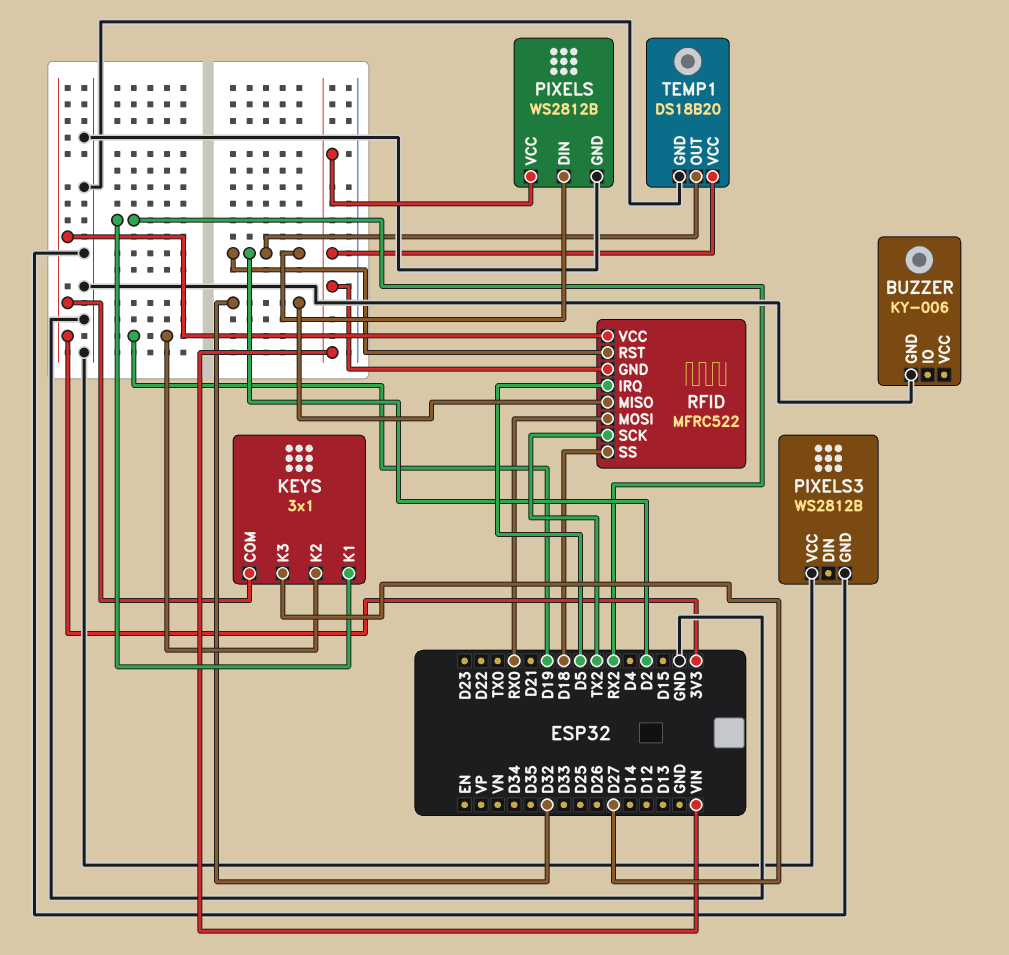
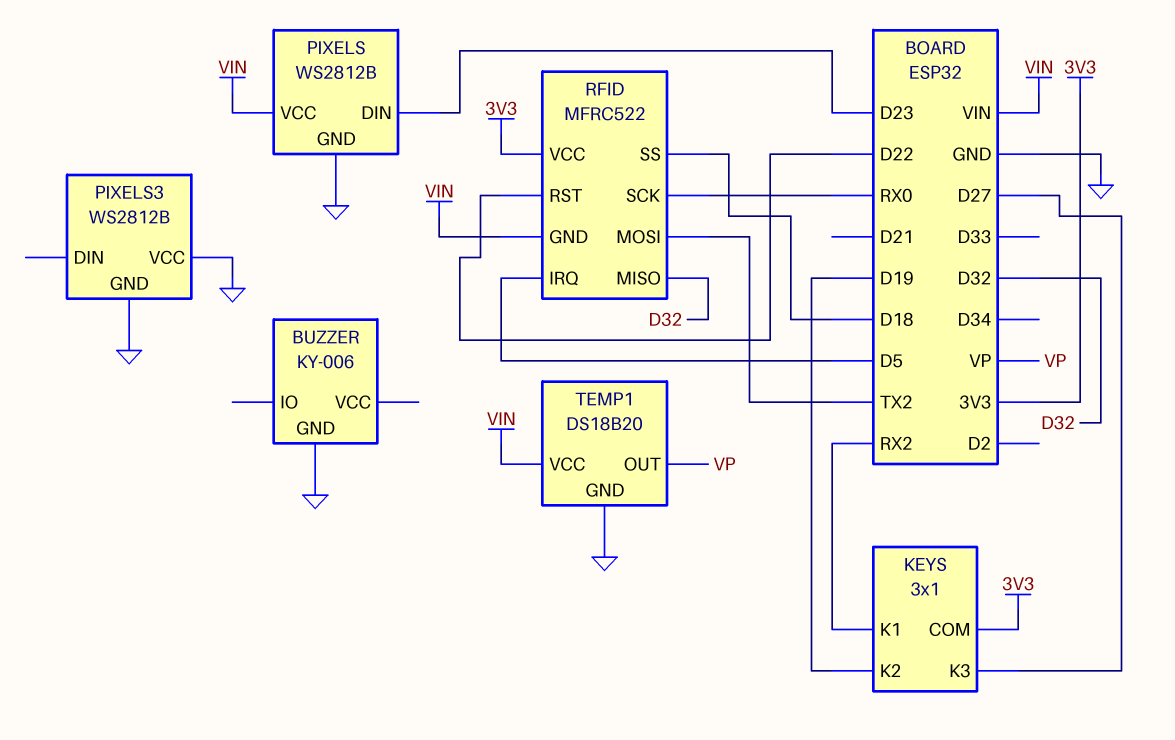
PIXELS pin DIN: D2 -> D23
RFID pin MOSI: RX0 -> TX2
RFID pin RST: D2 -> D22
RFID pin SCK: TX2 -> RX0
TEMP1 pin OUT: D2 -> VP

